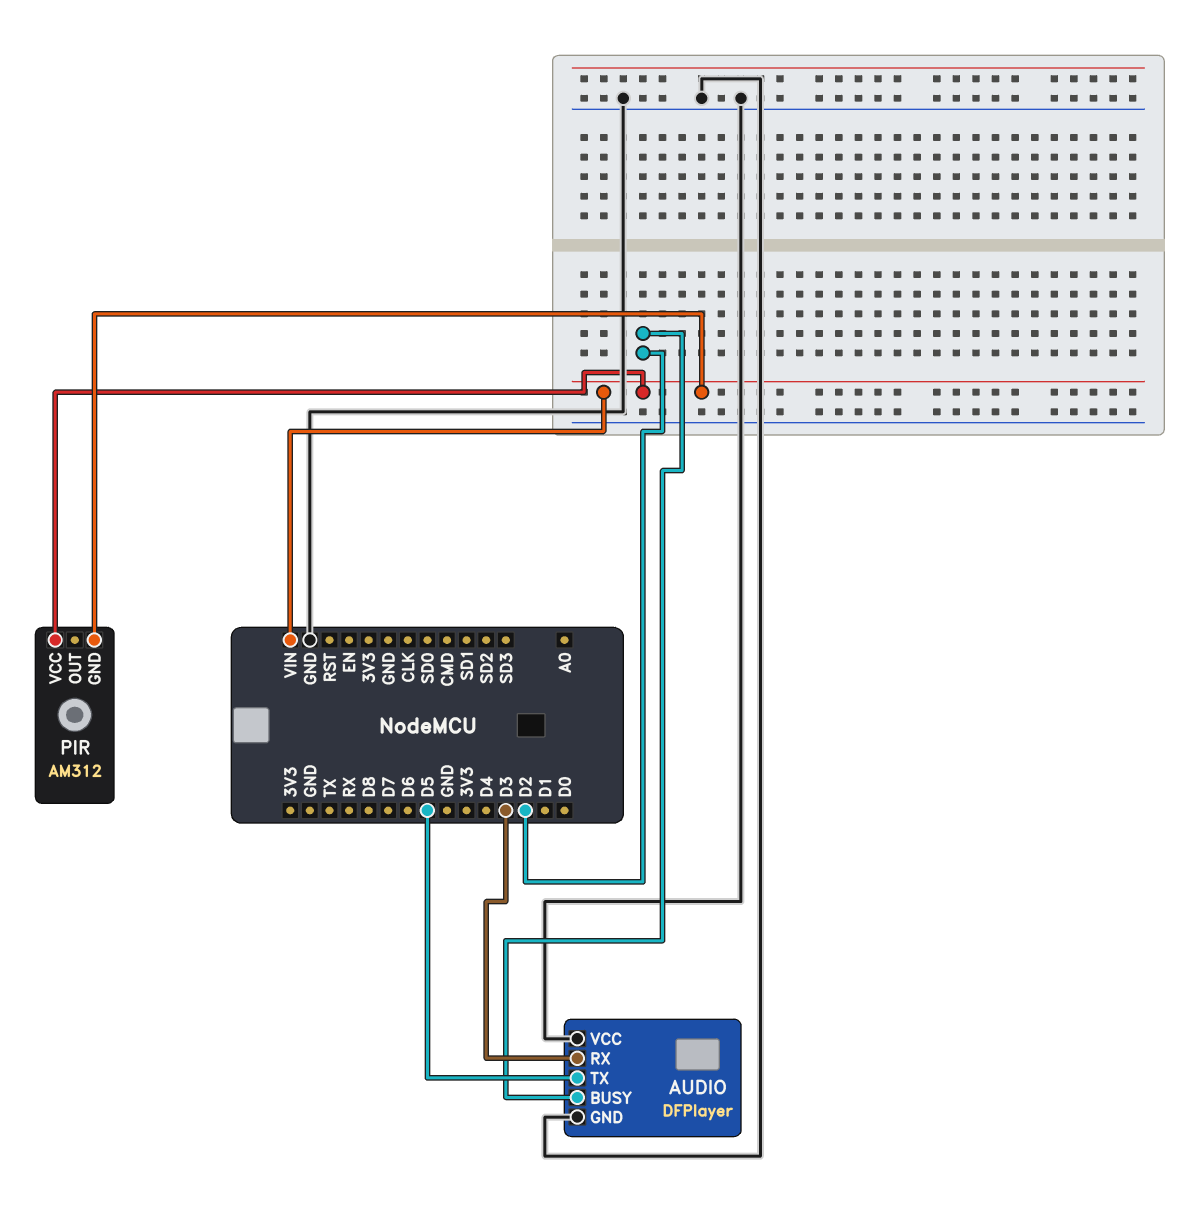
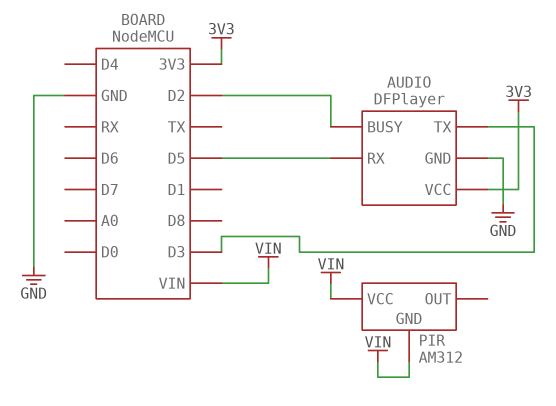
AUDIO pin RX: D3 -> D5
AUDIO pin TX: D5 -> D3
AUDIO pin VCC: GND -> 3V3

